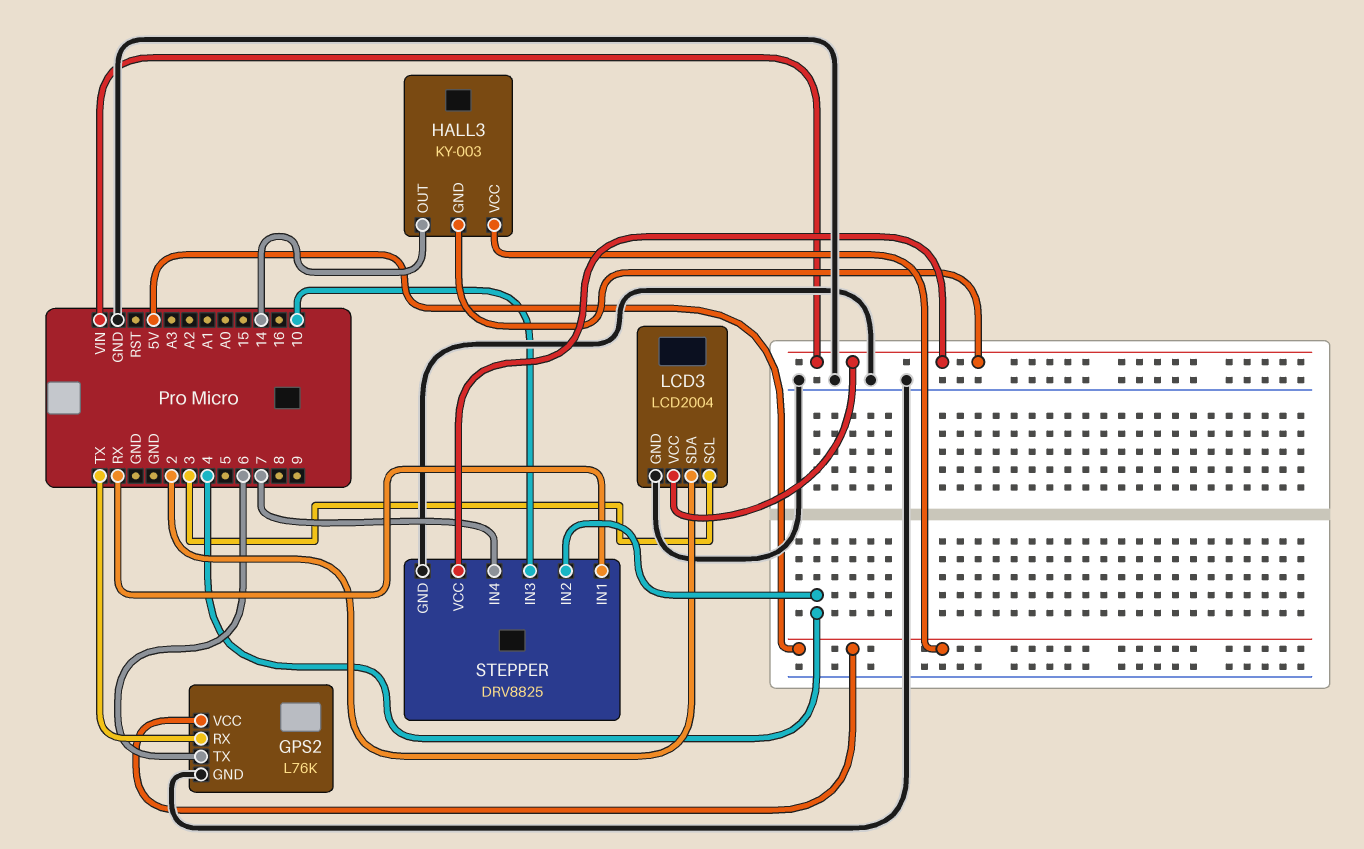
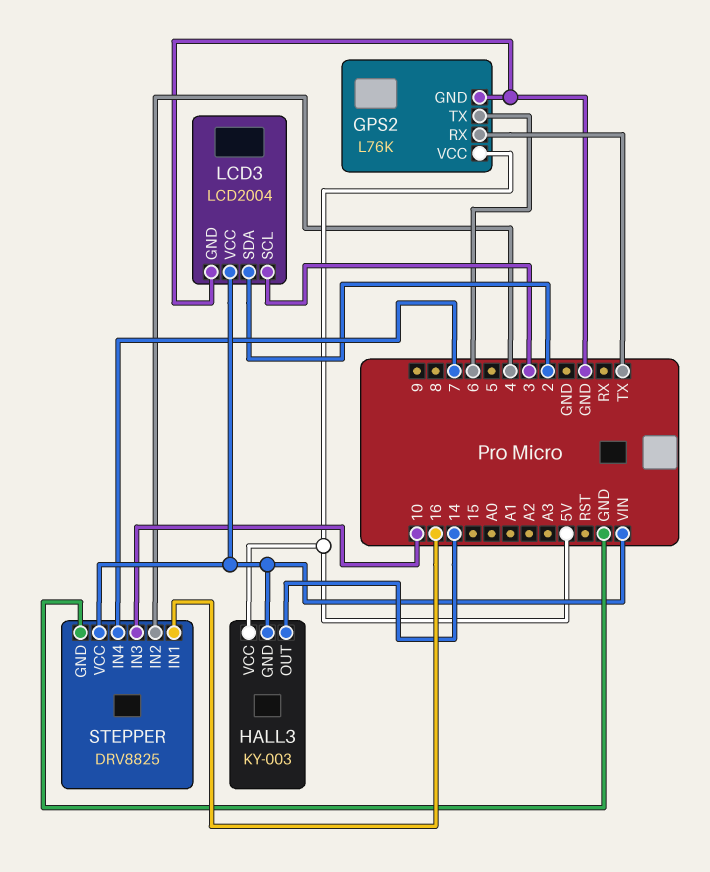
STEPPER pin IN1: RX -> 16

